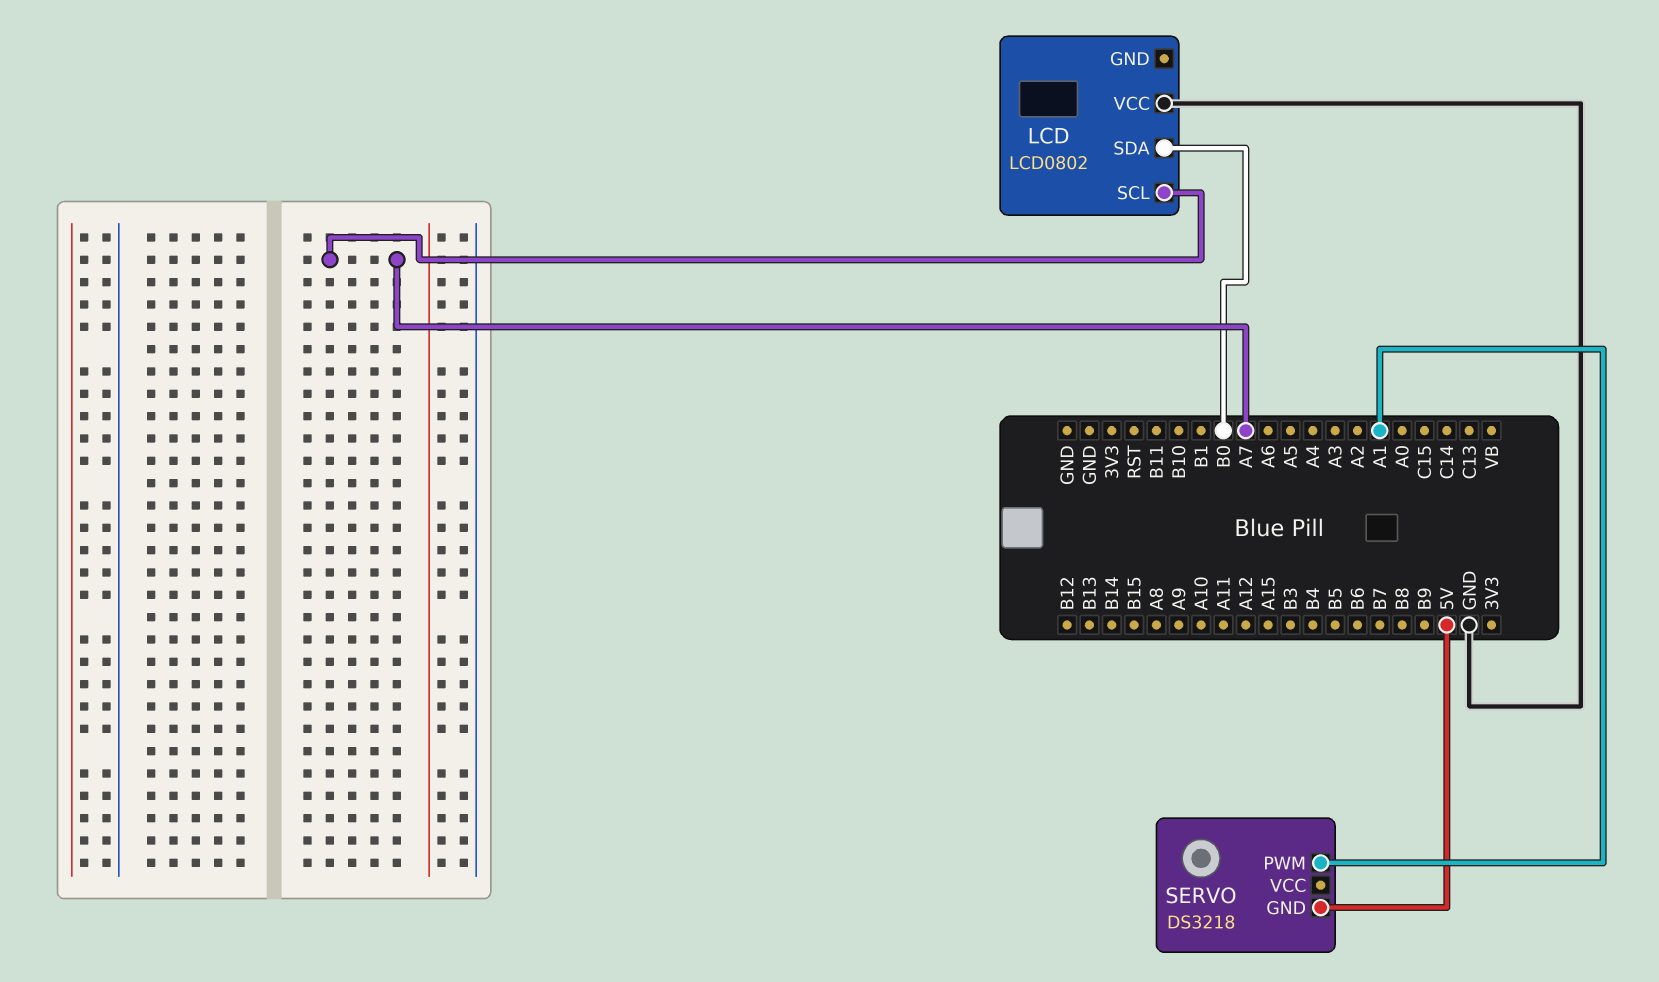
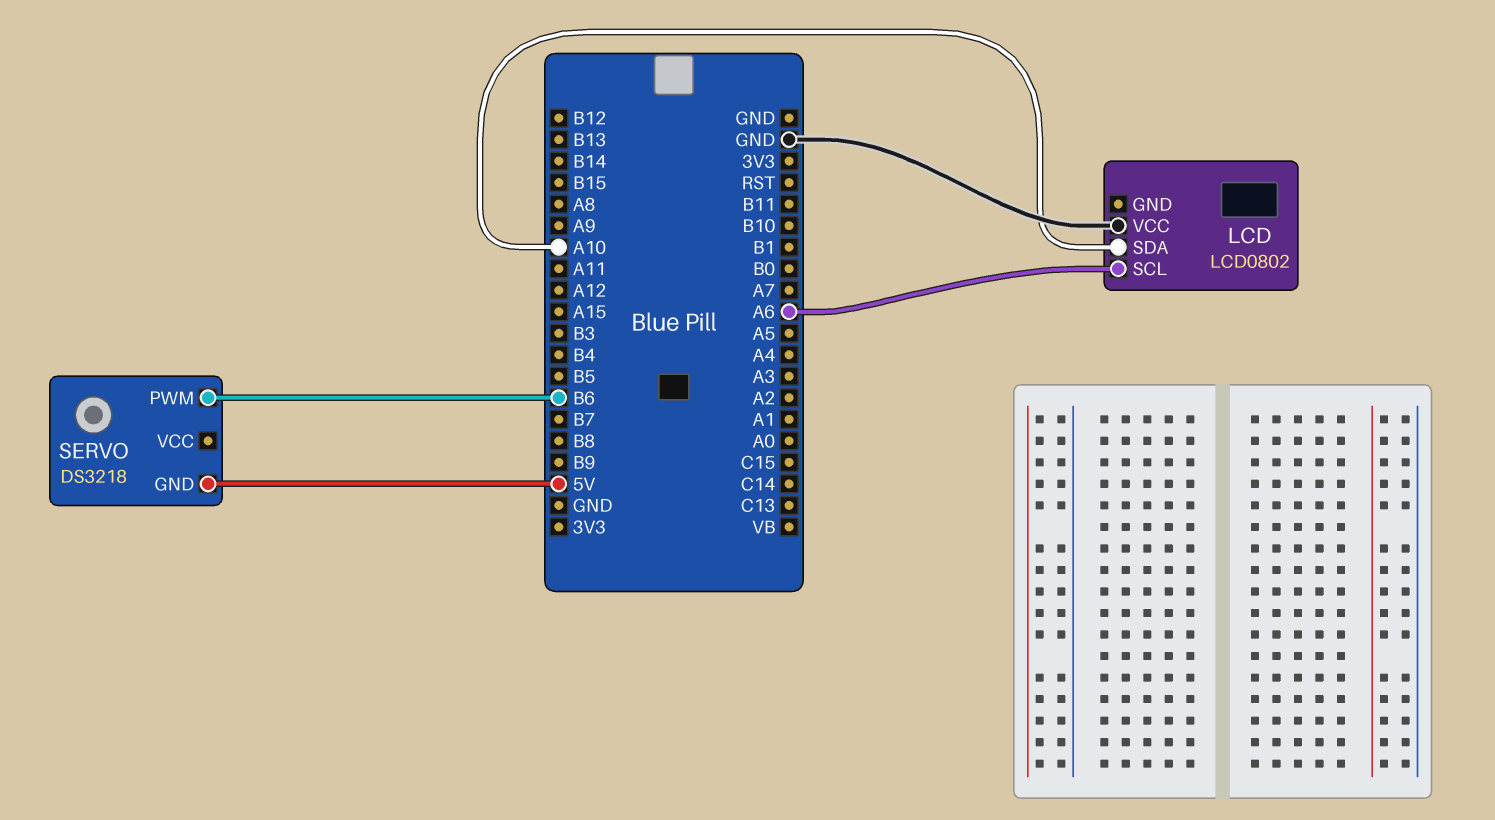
LCD pin SCL: A7 -> A6
LCD pin SDA: B0 -> A10
SERVO pin PWM: A1 -> B6

